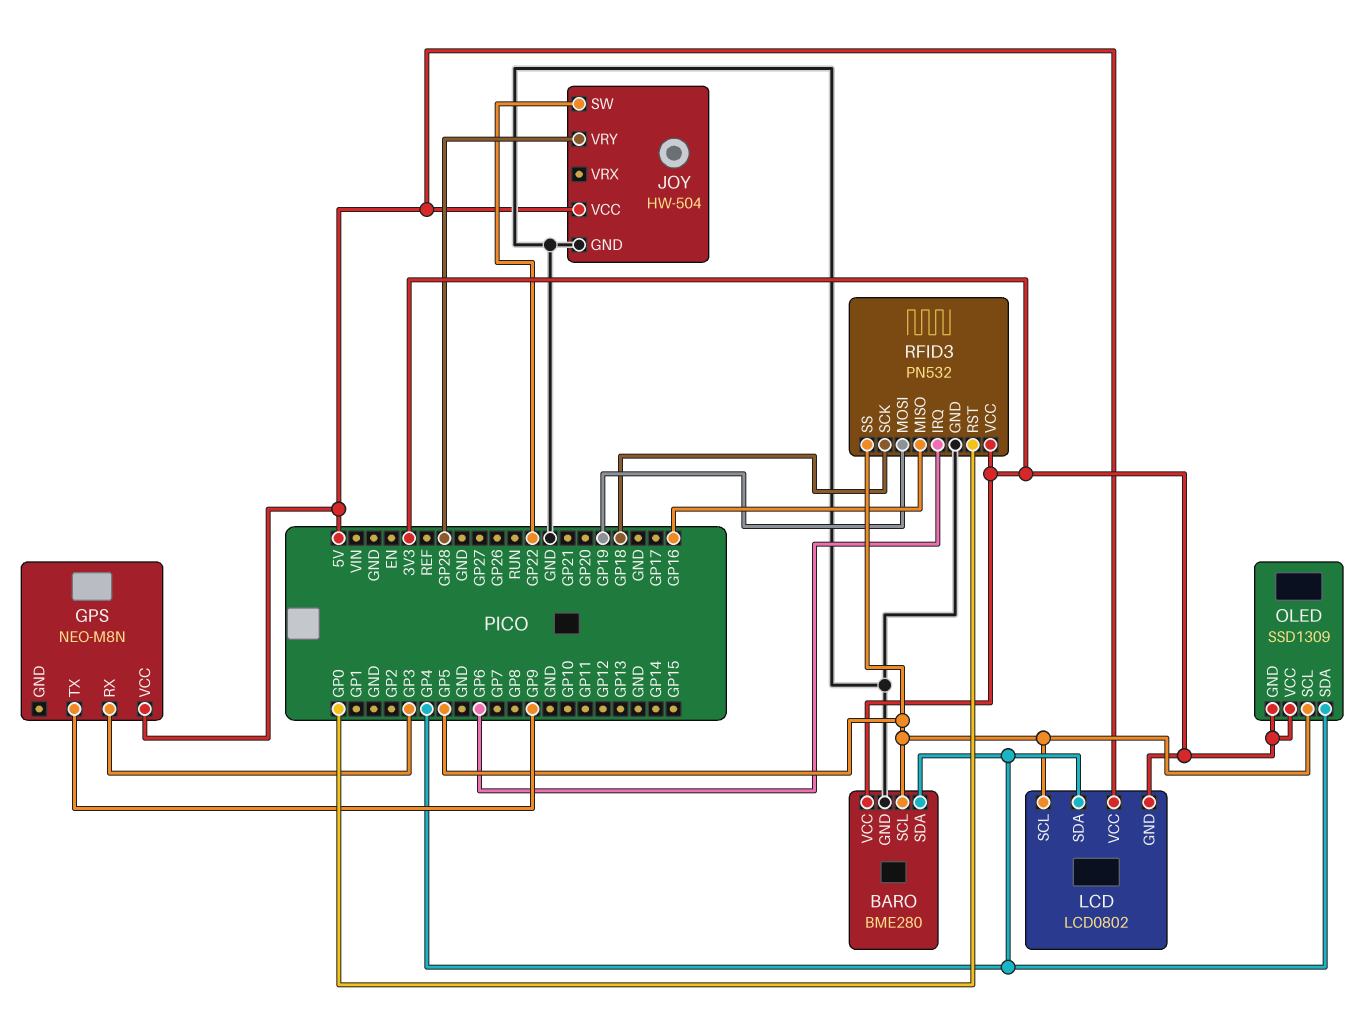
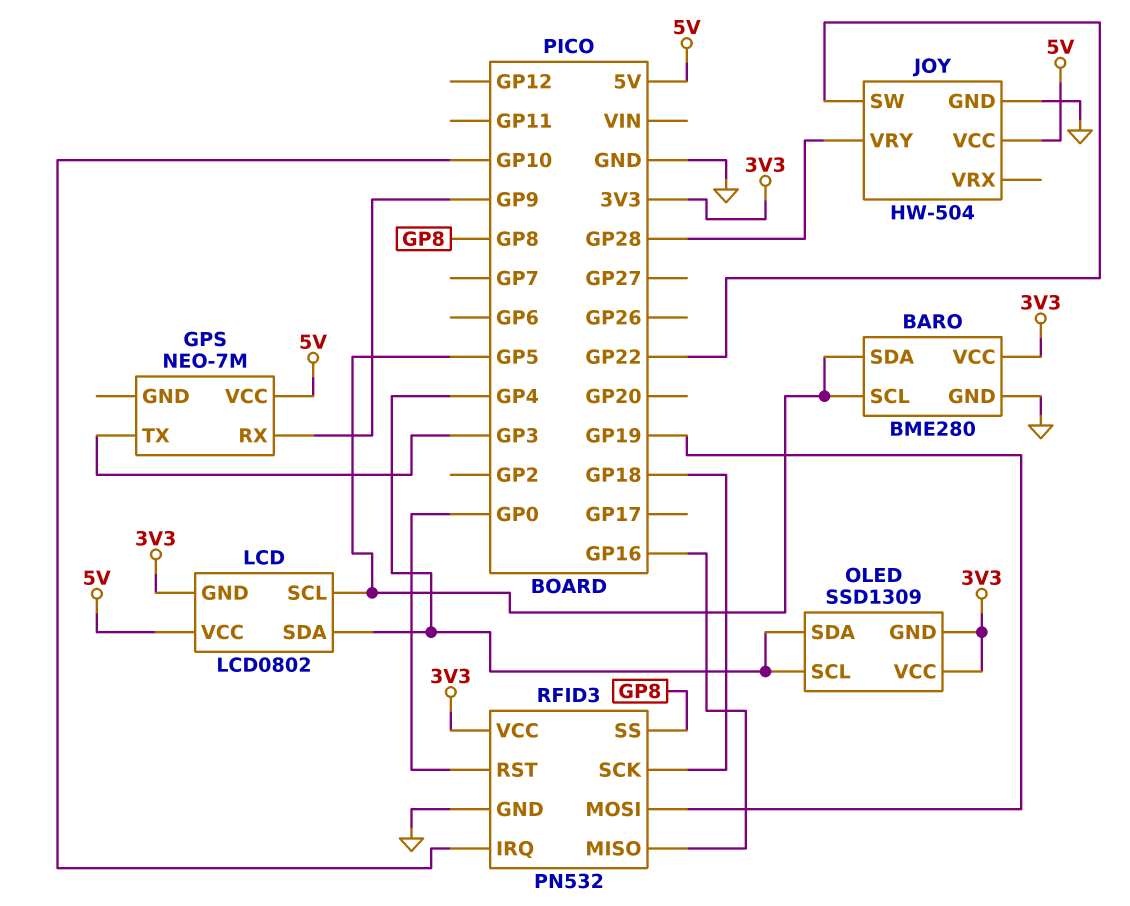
BARO pin SDA: GP4 -> GP5
GPS: NEO-M8N -> NEO-7M
GPS pin RX: GP3 -> GP9
GPS pin TX: GP9 -> GP3
OLED pin SCL: GP5 -> GP4
RFID3 pin IRQ: GP6 -> GP10
RFID3 pin SS: GP5 -> GP8

